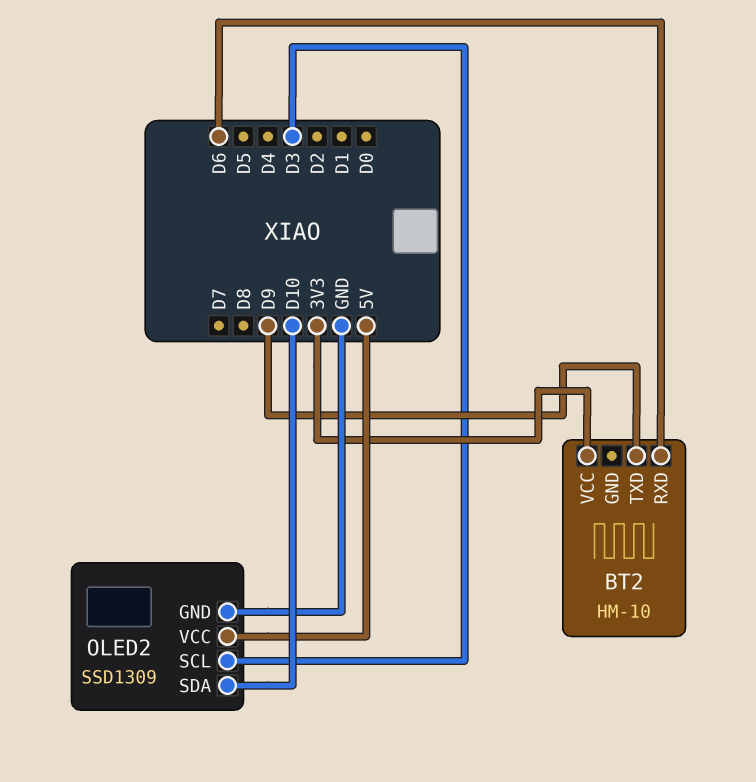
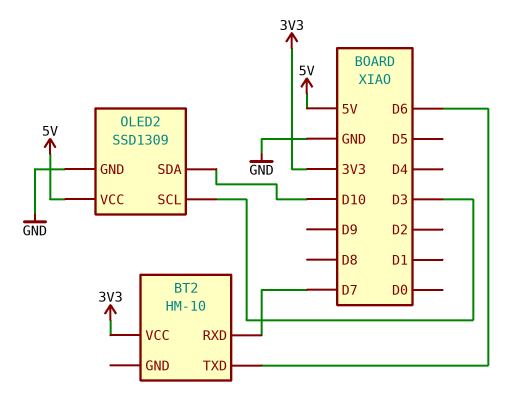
BT2 pin RXD: D6 -> D7
BT2 pin TXD: D9 -> D6

